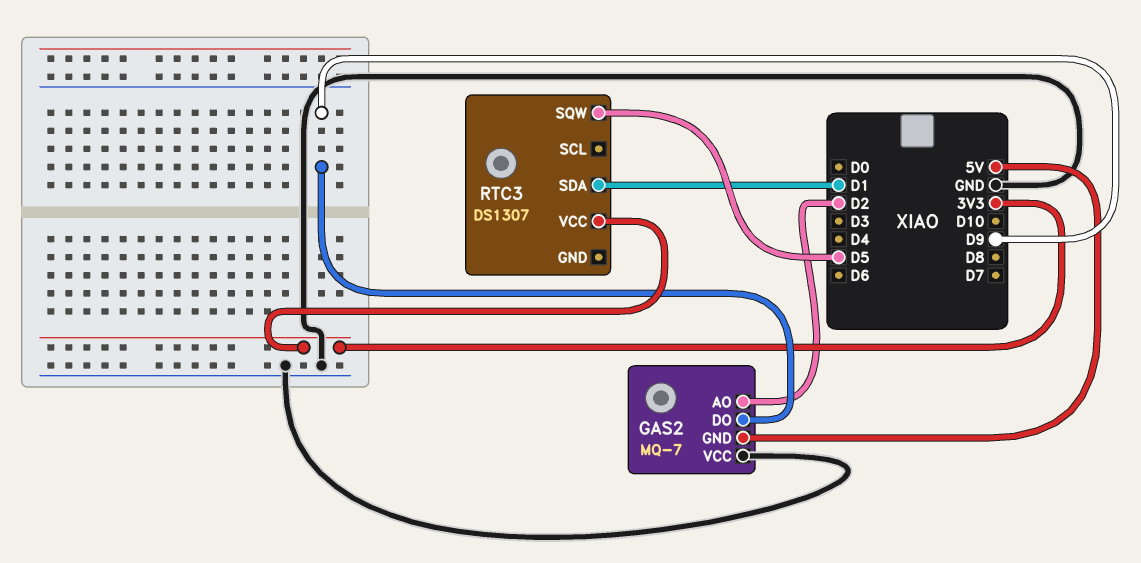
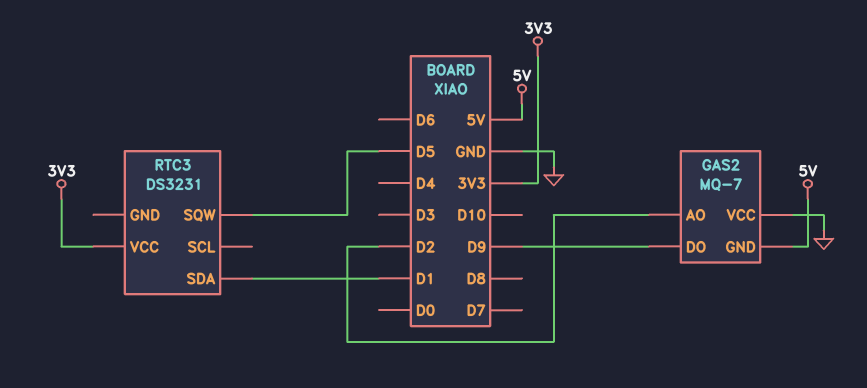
RTC3: DS1307 -> DS3231

